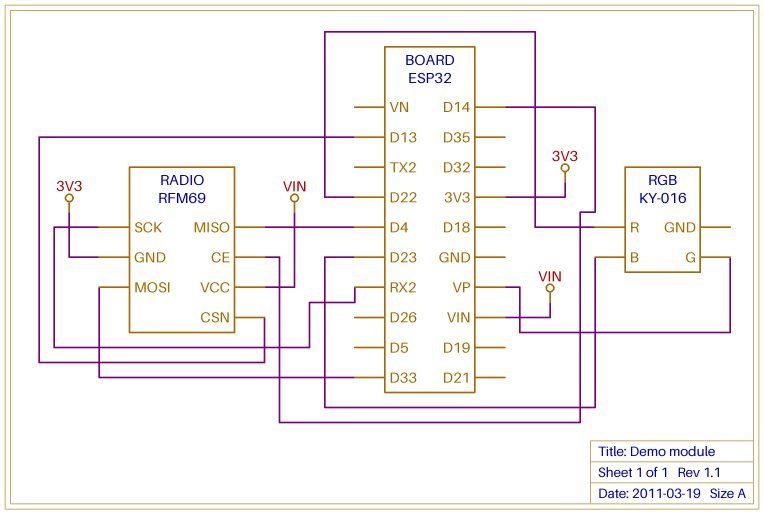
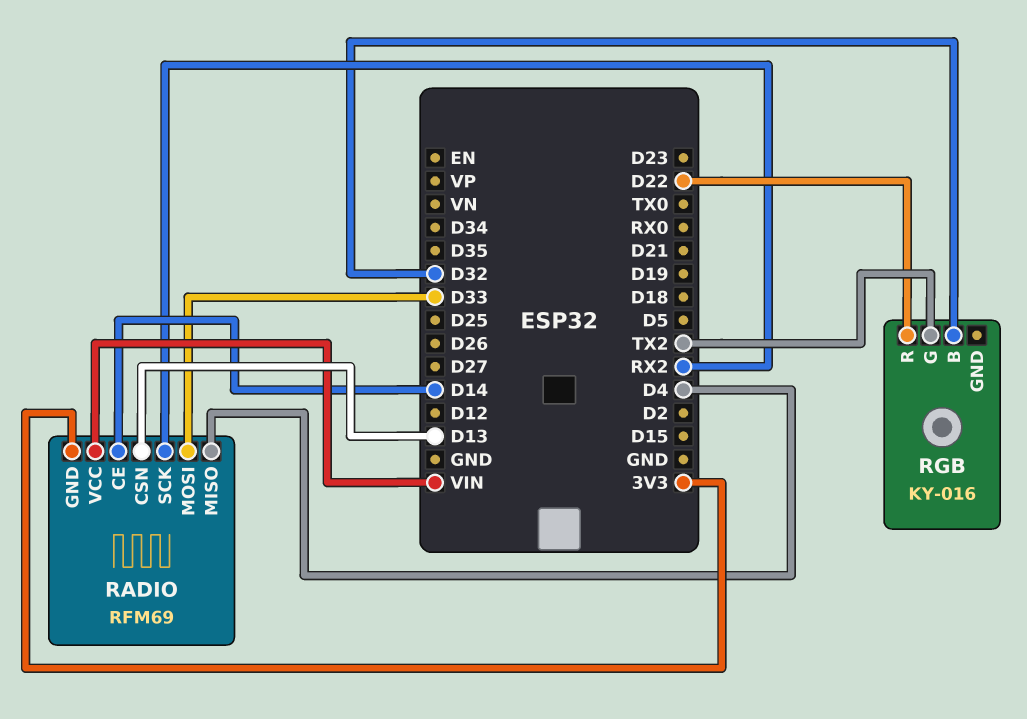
RGB pin B: D23 -> D32
RGB pin G: VP -> TX2

